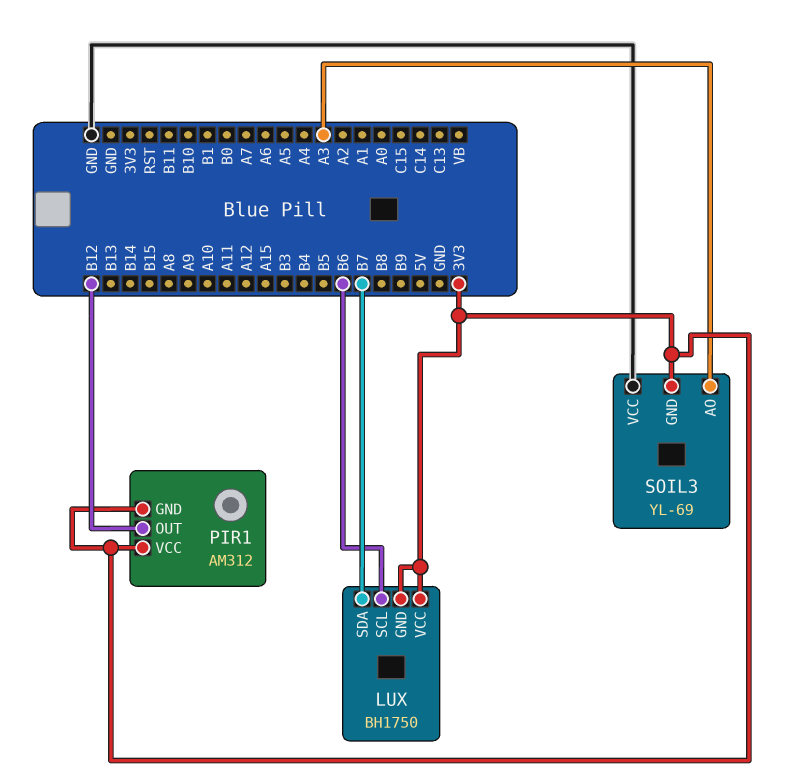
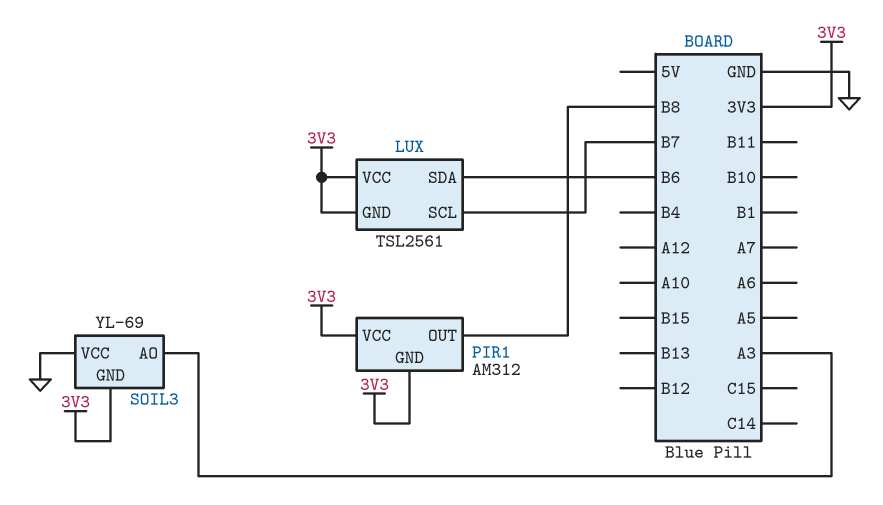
LUX: BH1750 -> TSL2561
LUX pin SCL: B6 -> B7
LUX pin SDA: B7 -> B6
PIR1 pin OUT: B12 -> B8

